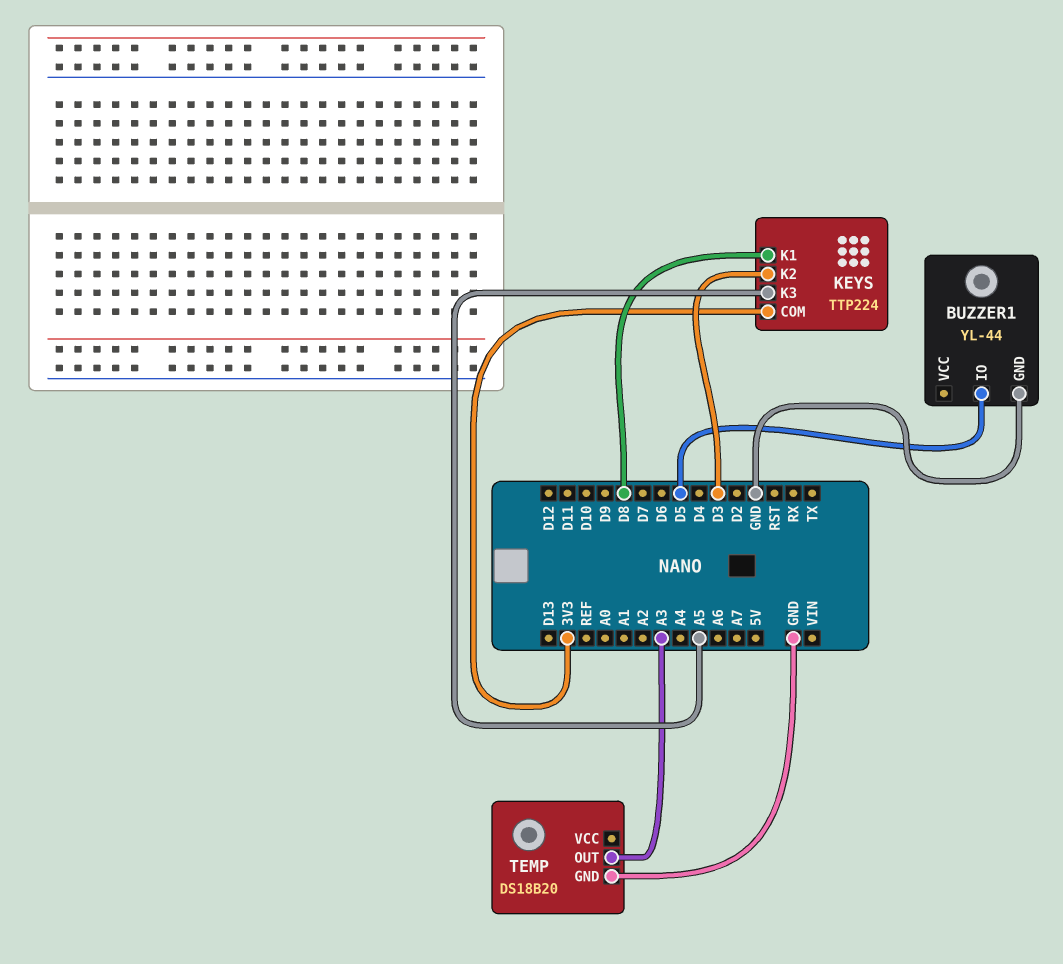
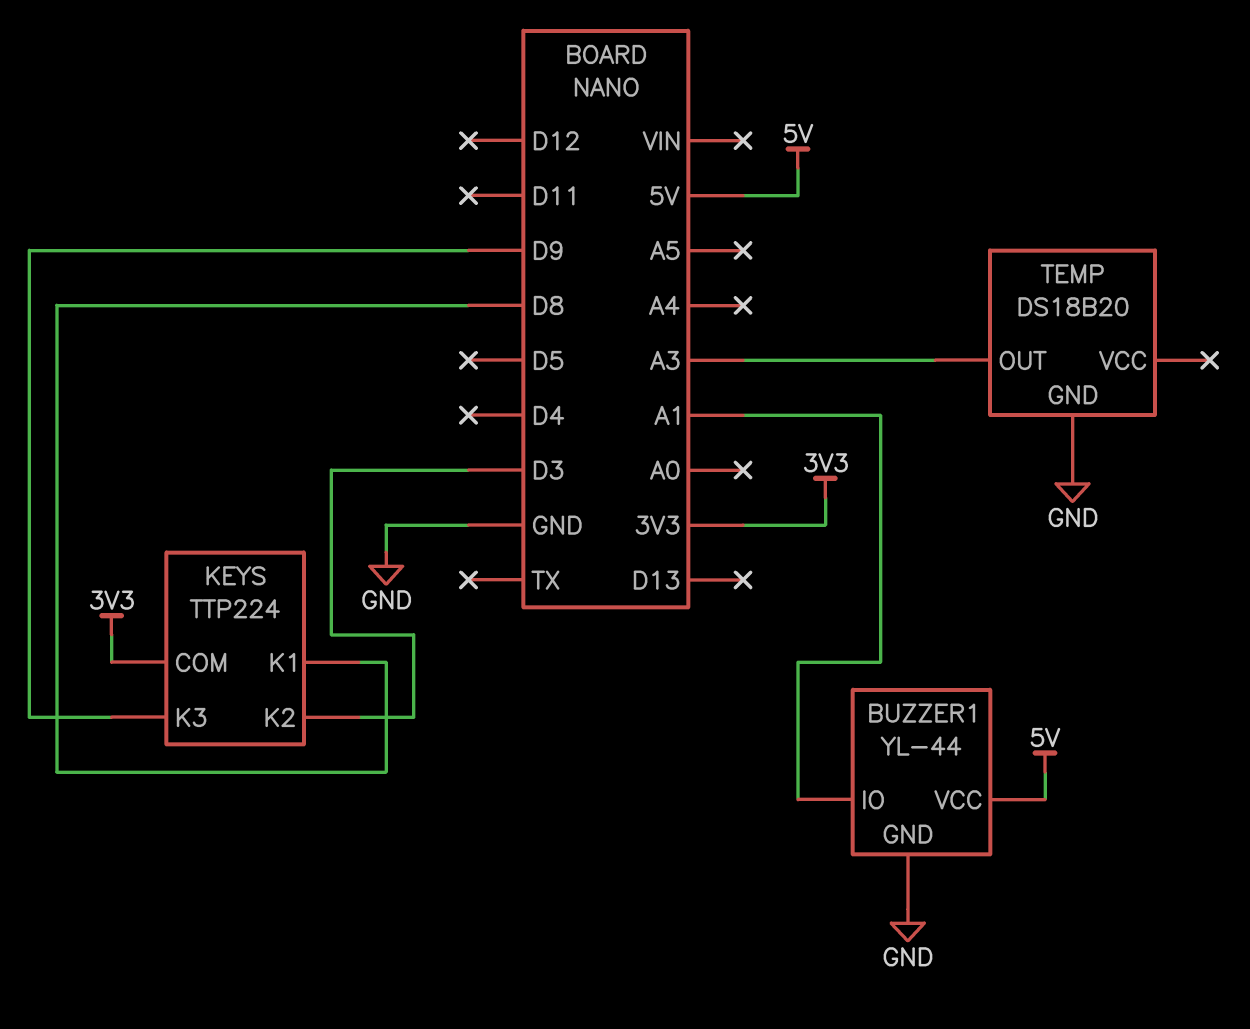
BUZZER1 pin IO: D5 -> A1
BUZZER1 pin VCC: none -> 5V
KEYS pin K3: A5 -> D9

